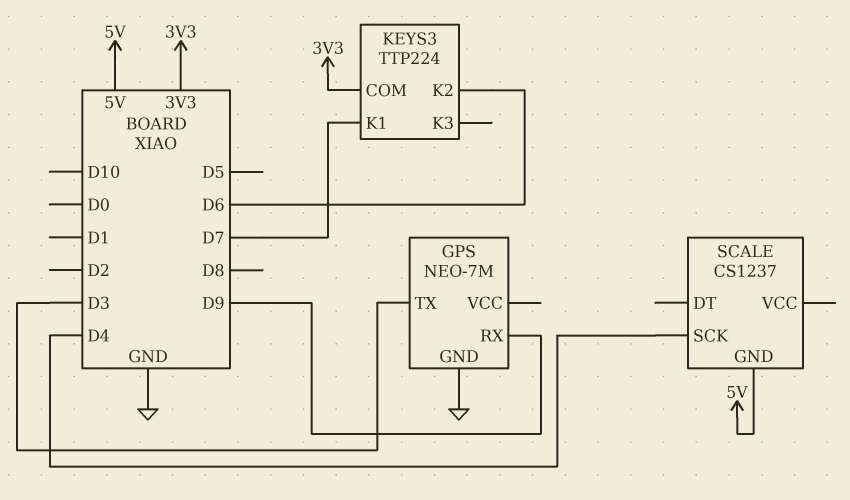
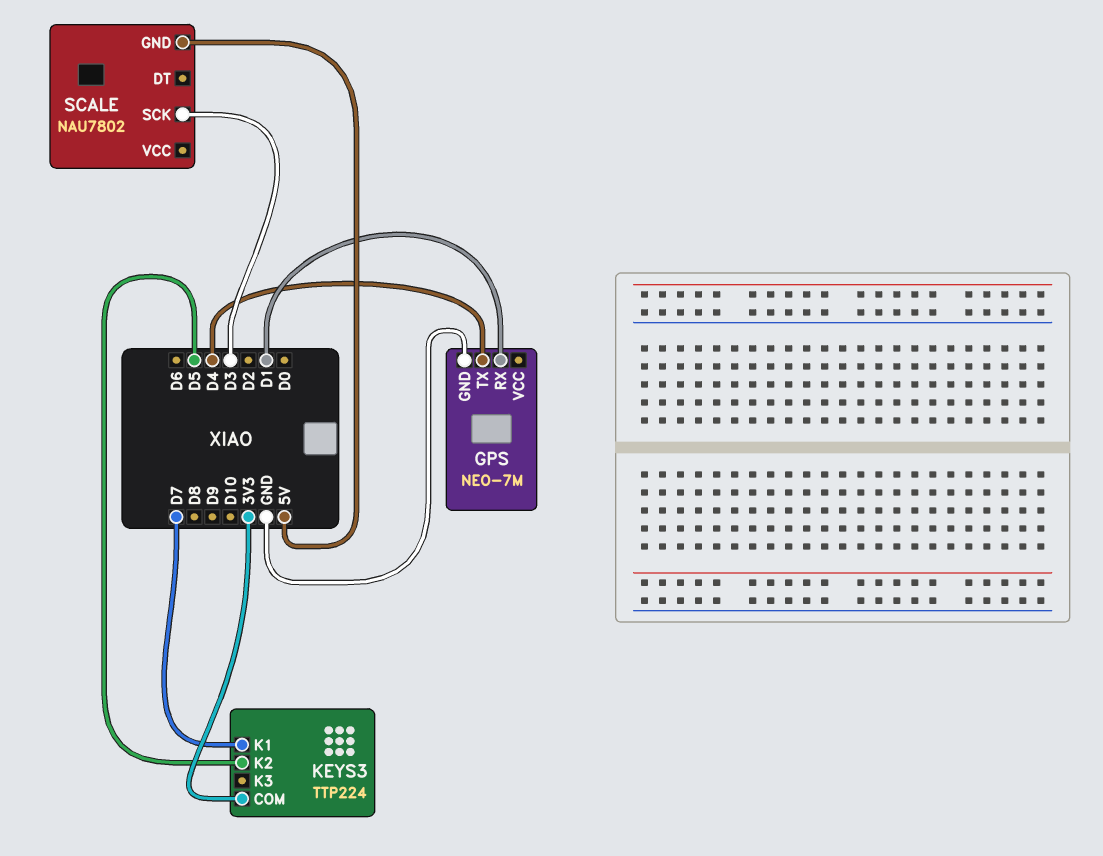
GPS pin RX: D9 -> D1
GPS pin TX: D3 -> D4
KEYS3 pin K2: D6 -> D5
SCALE: CS1237 -> NAU7802
SCALE pin SCK: D4 -> D3

